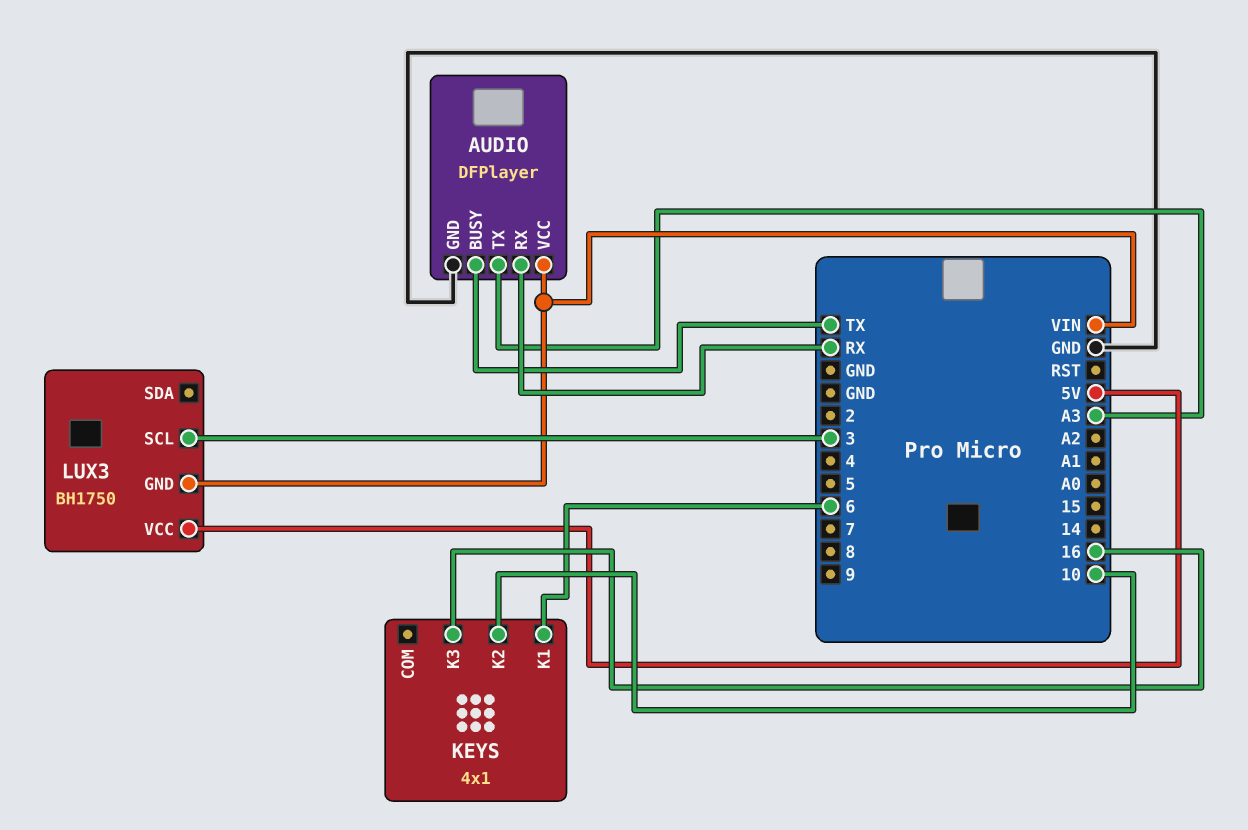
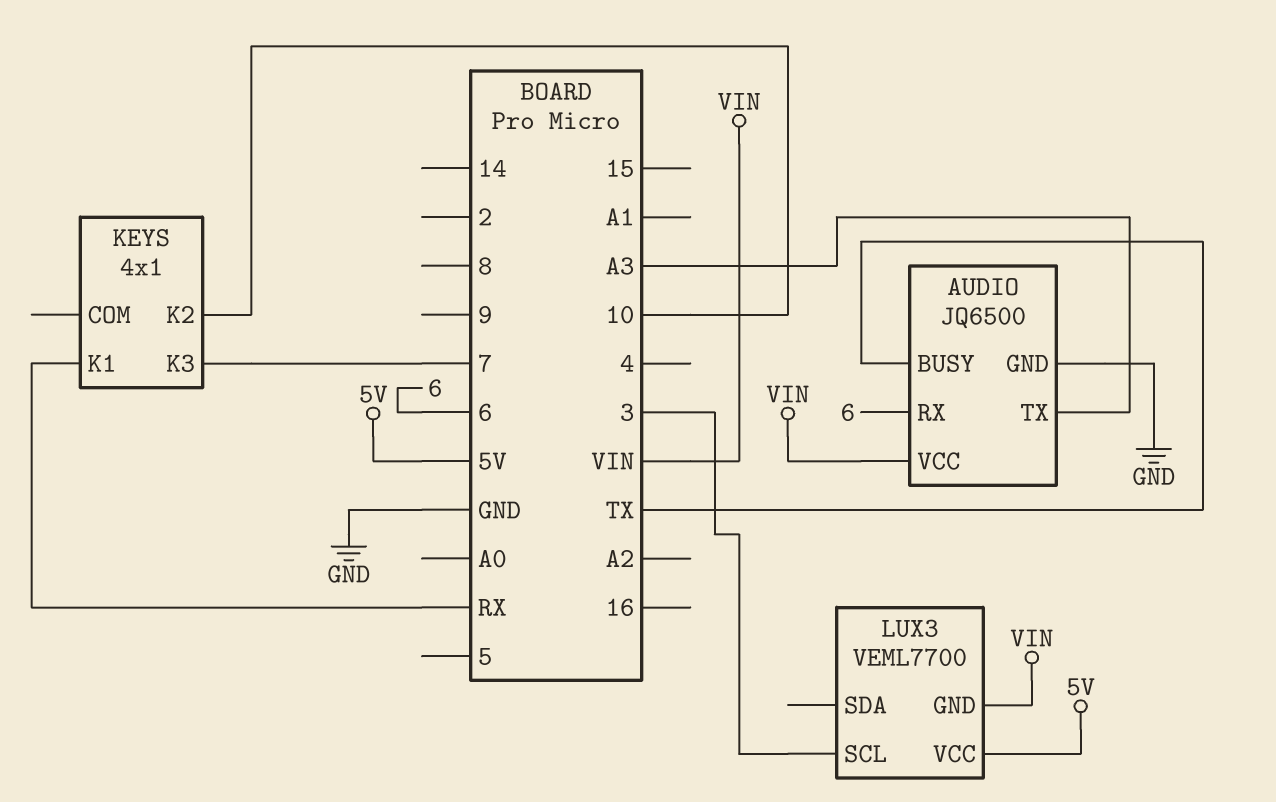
AUDIO: DFPlayer -> JQ6500
AUDIO pin RX: RX -> 6
KEYS pin K1: 6 -> RX
KEYS pin K3: 16 -> 7
LUX3: BH1750 -> VEML7700

